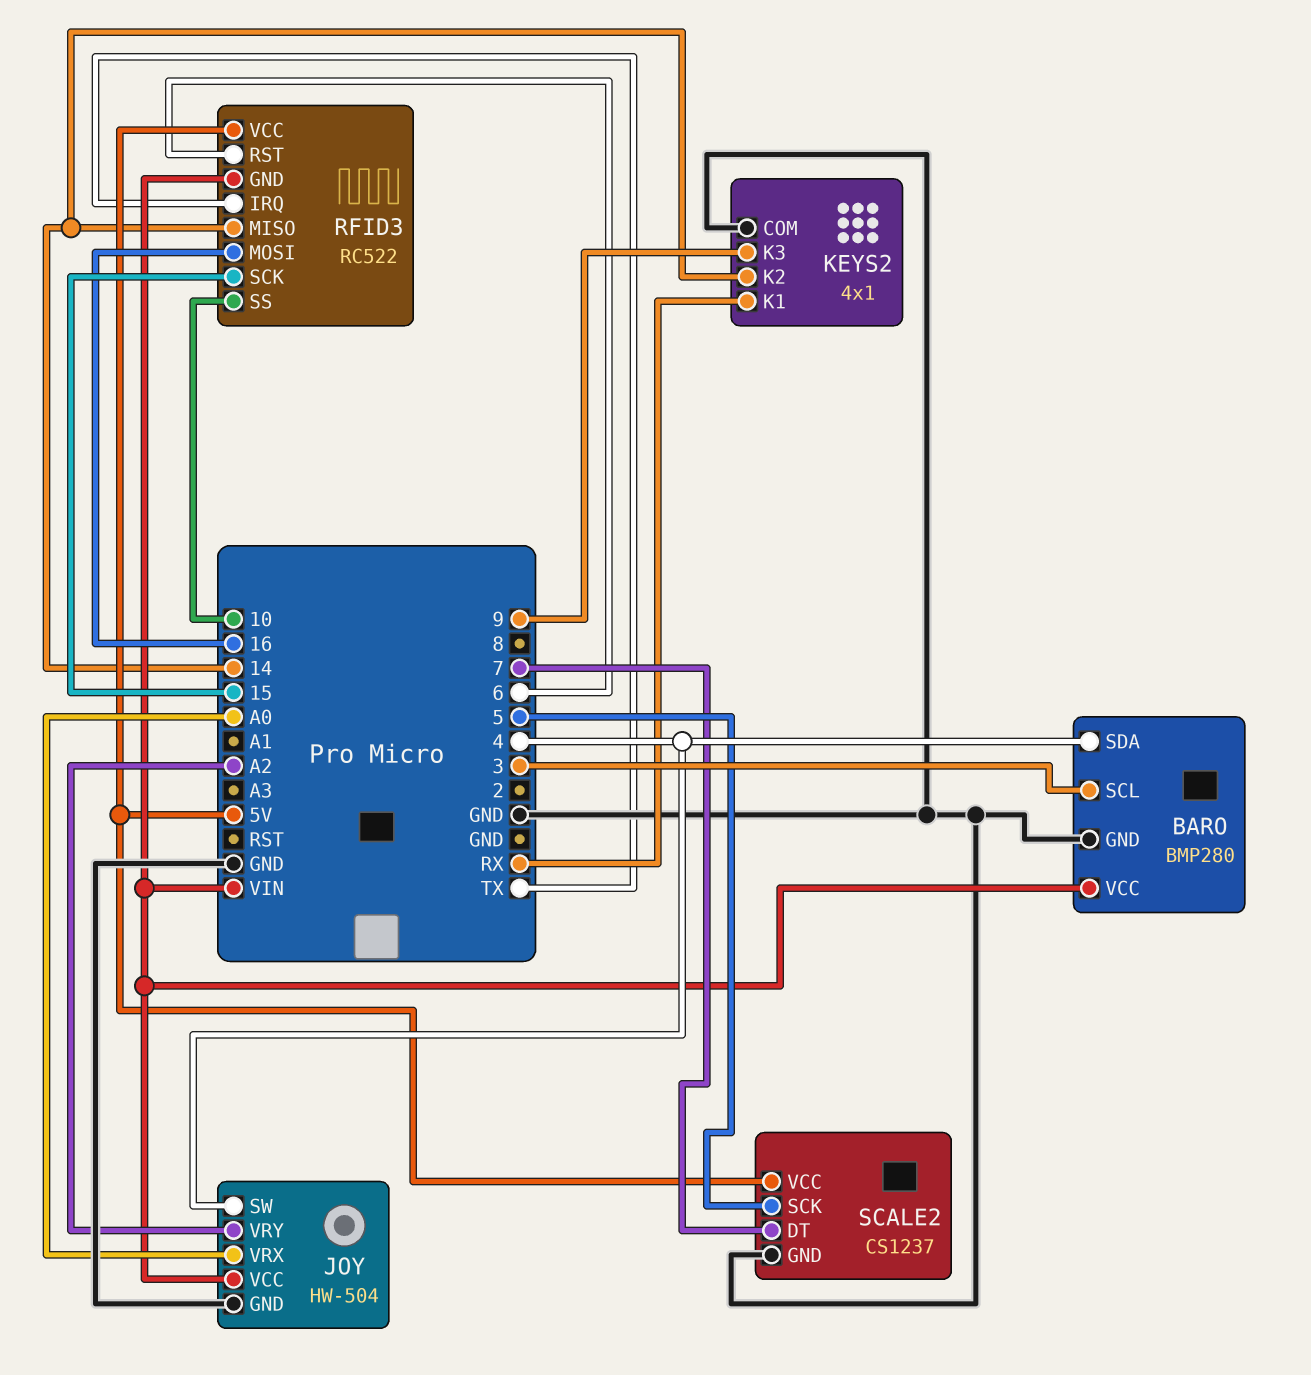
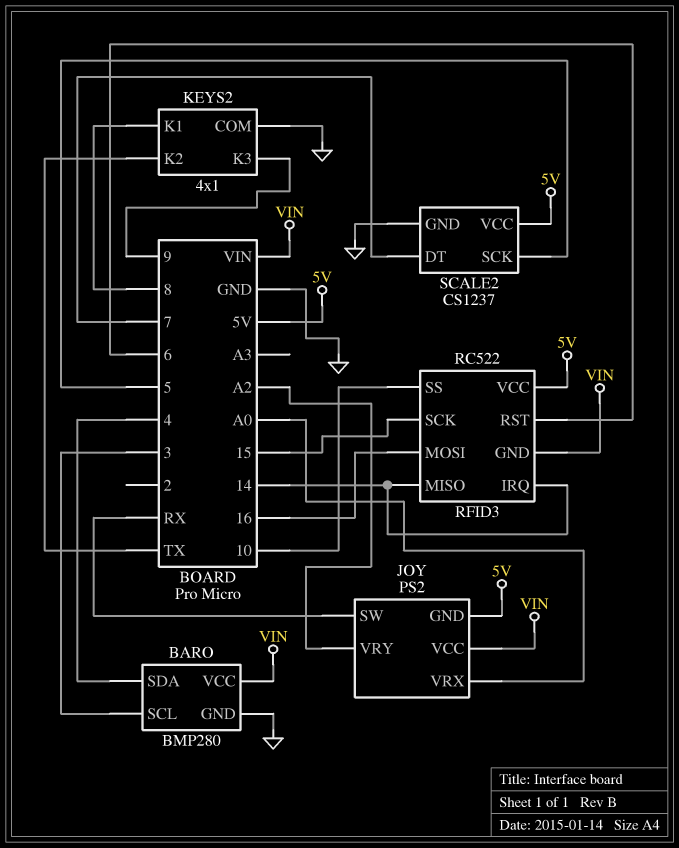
JOY: HW-504 -> PS2
JOY pin GND: GND -> 5V
JOY pin SW: 4 -> RX
KEYS2 pin K1: RX -> 8
KEYS2 pin K2: 14 -> TX
RFID3 pin IRQ: TX -> 14

